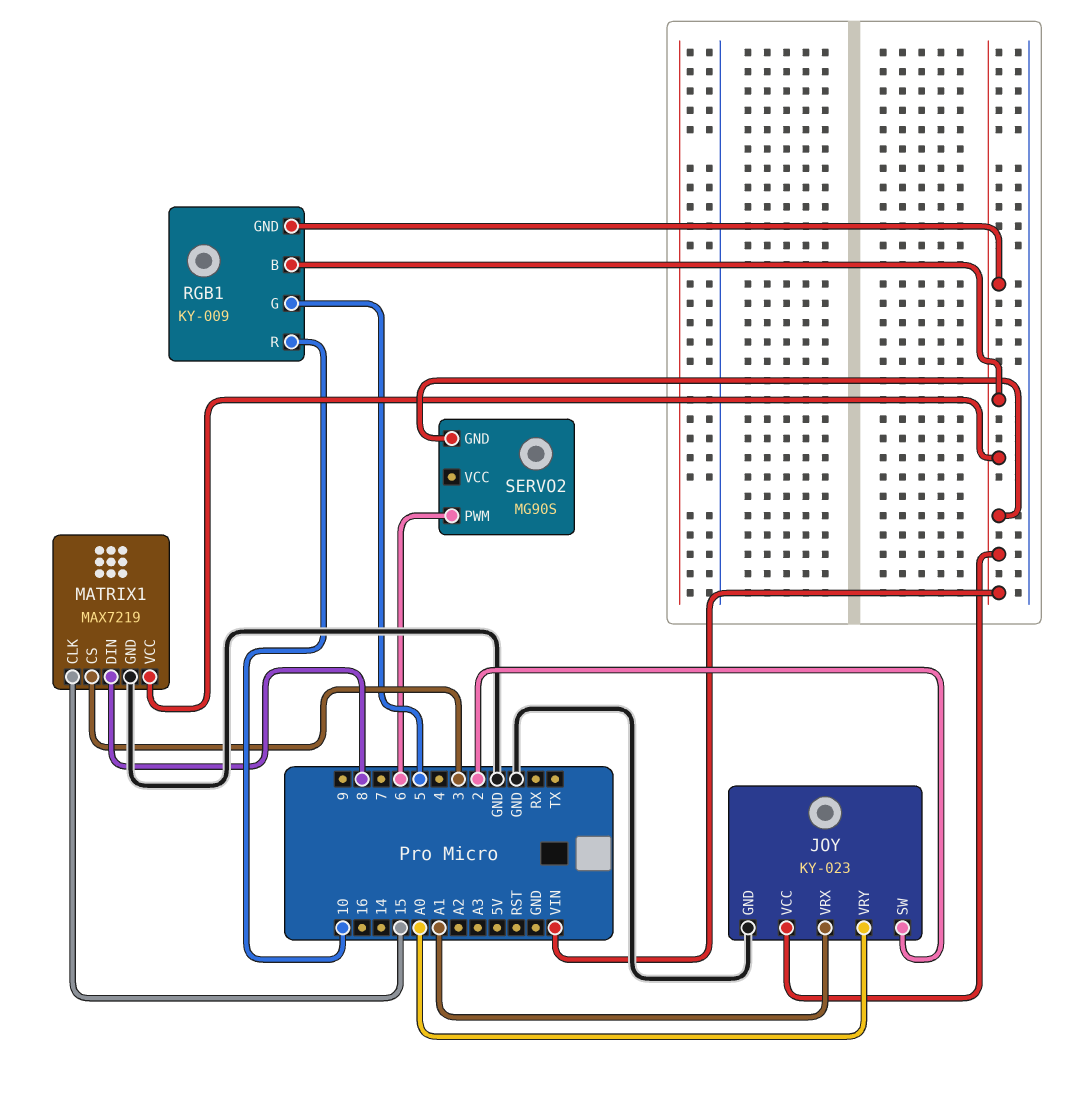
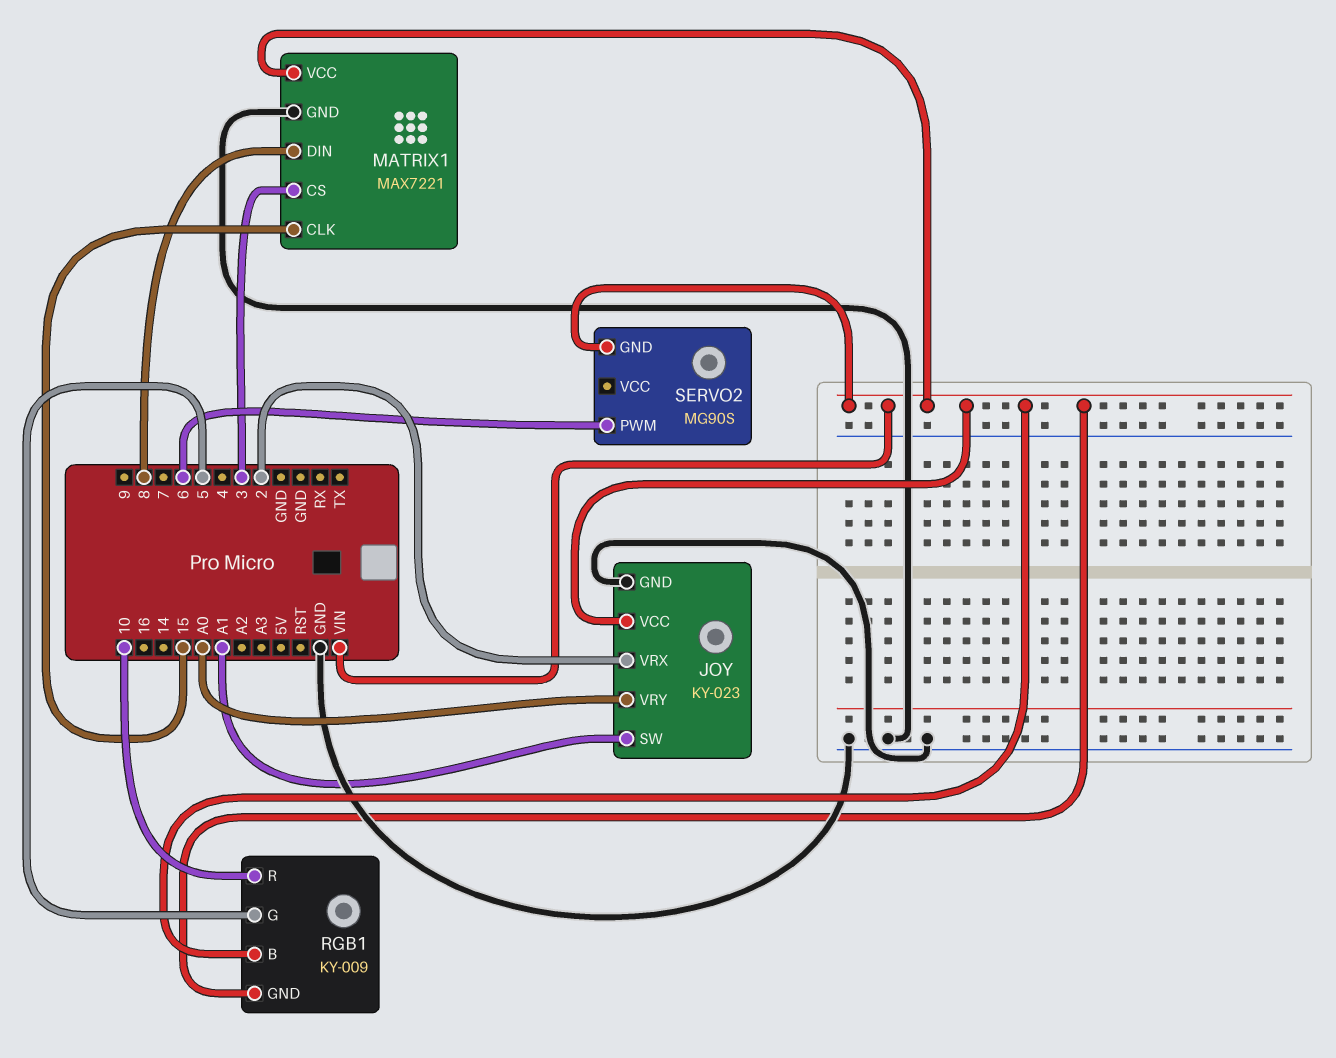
JOY pin SW: 2 -> A1
JOY pin VRX: A1 -> 2
MATRIX1: MAX7219 -> MAX7221

